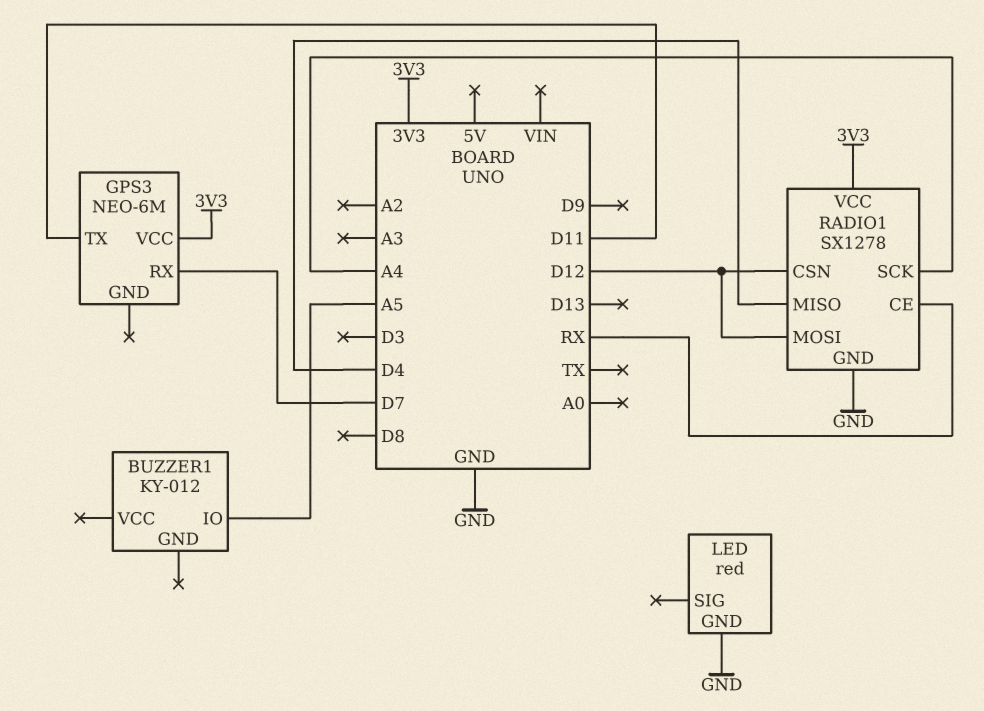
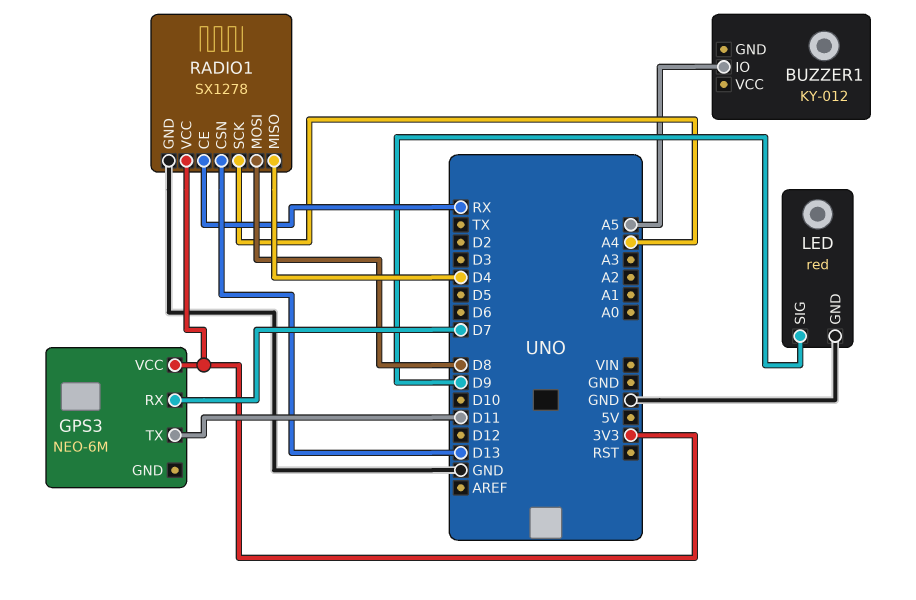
LED pin SIG: none -> D9
RADIO1 pin CSN: D12 -> D13
RADIO1 pin MOSI: D12 -> D8

